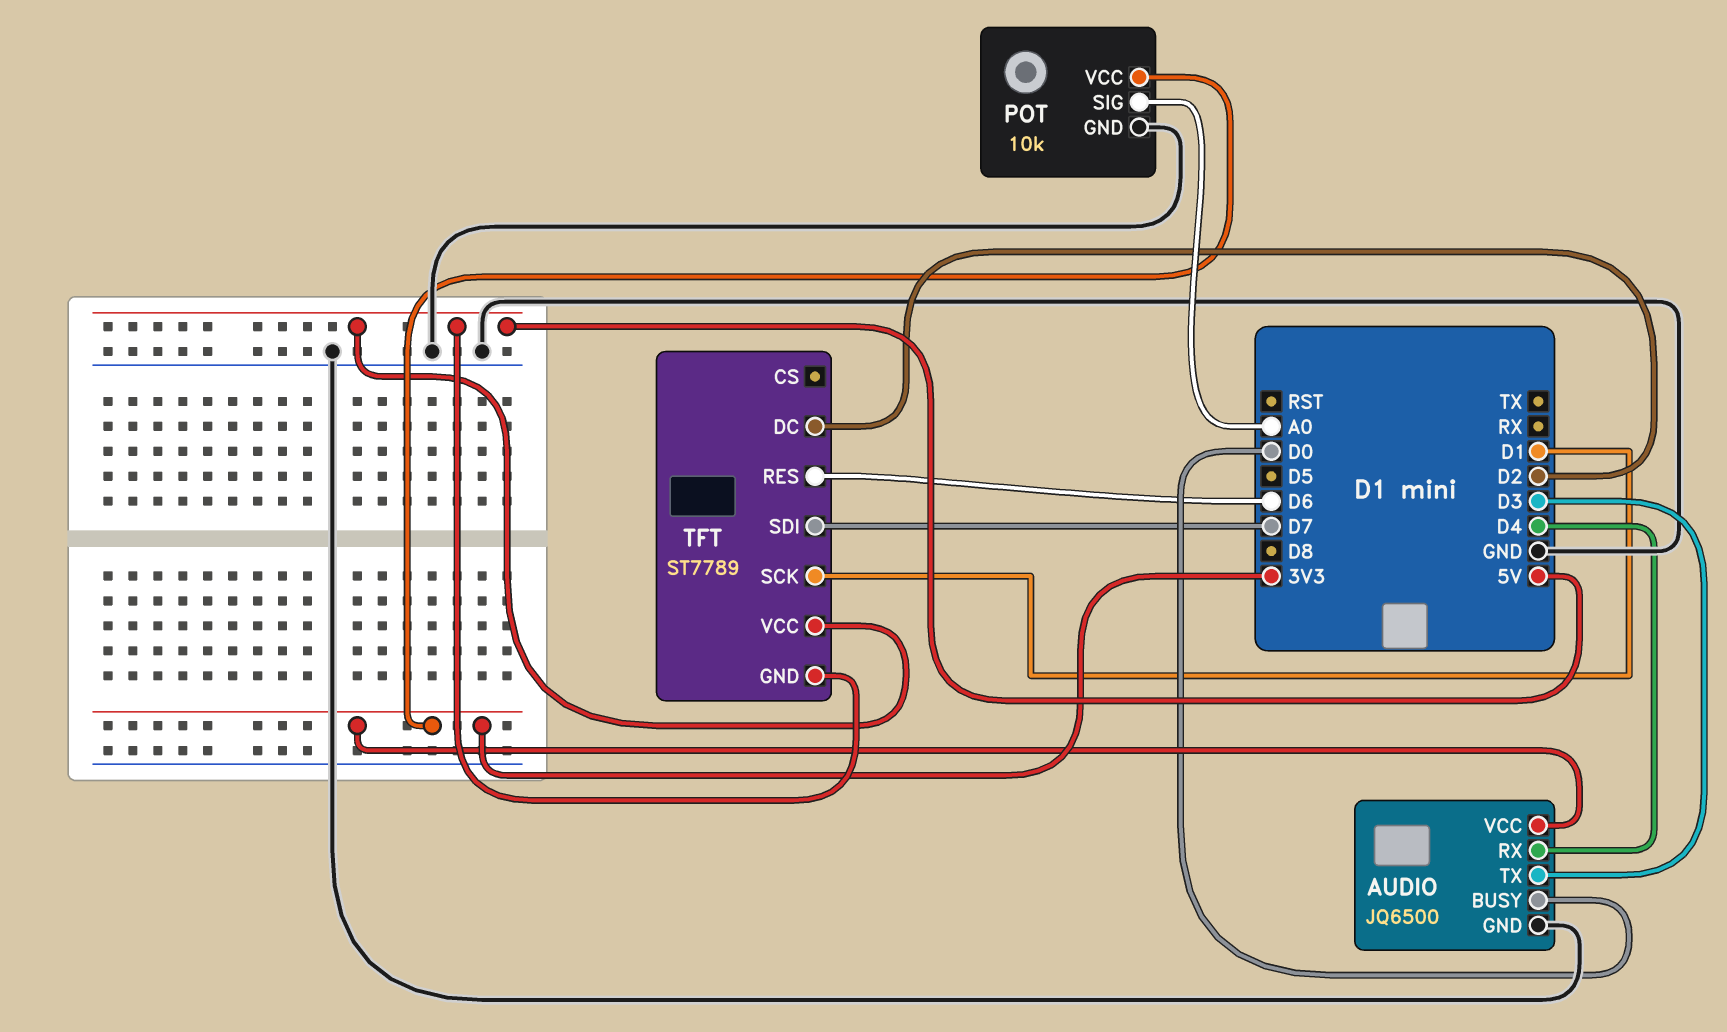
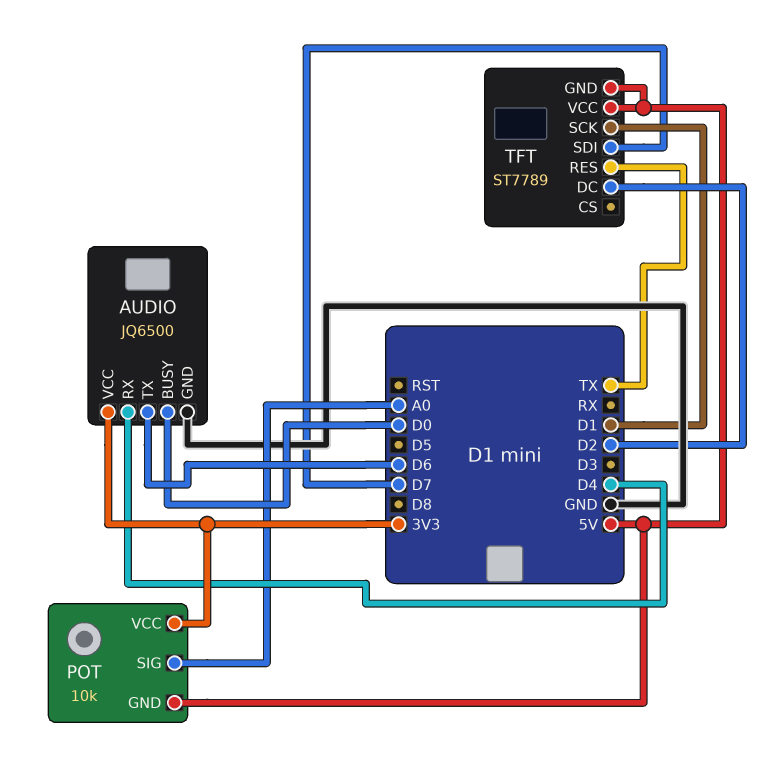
AUDIO pin TX: D3 -> D6
POT pin GND: GND -> 5V
TFT pin RES: D6 -> TX

